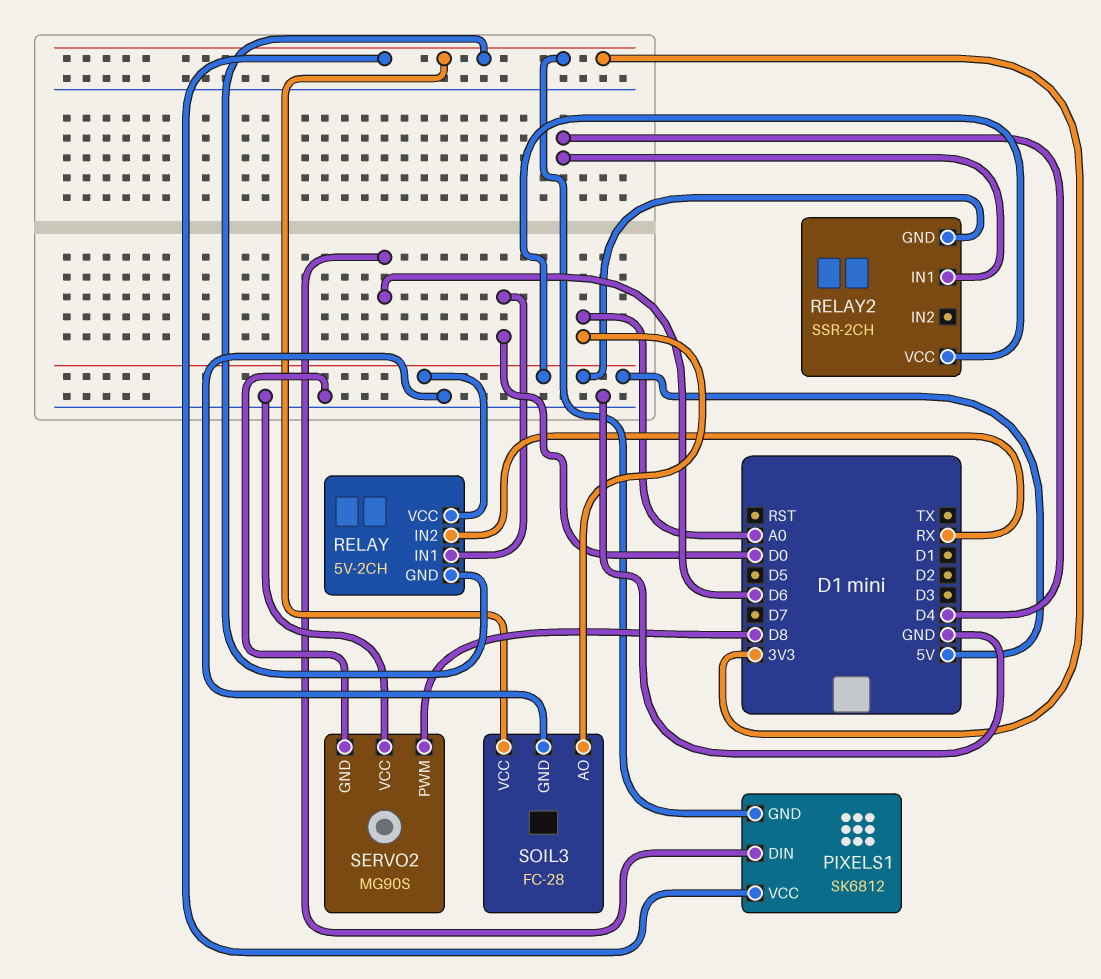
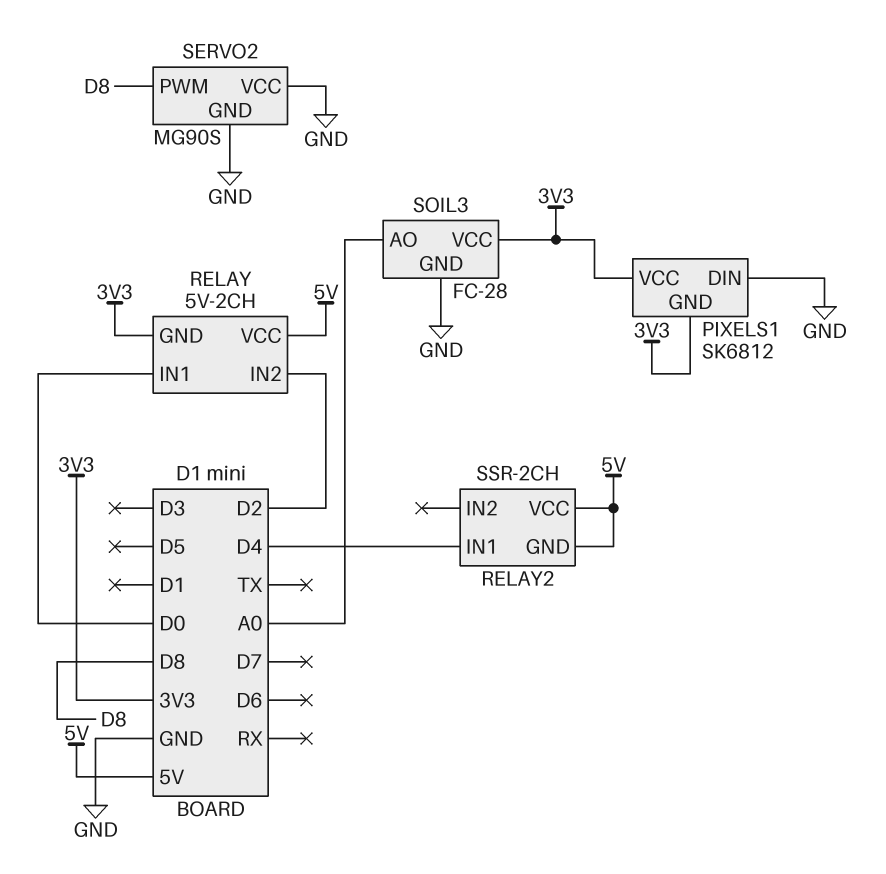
PIXELS1 pin DIN: D6 -> GND
RELAY pin IN2: RX -> D2

